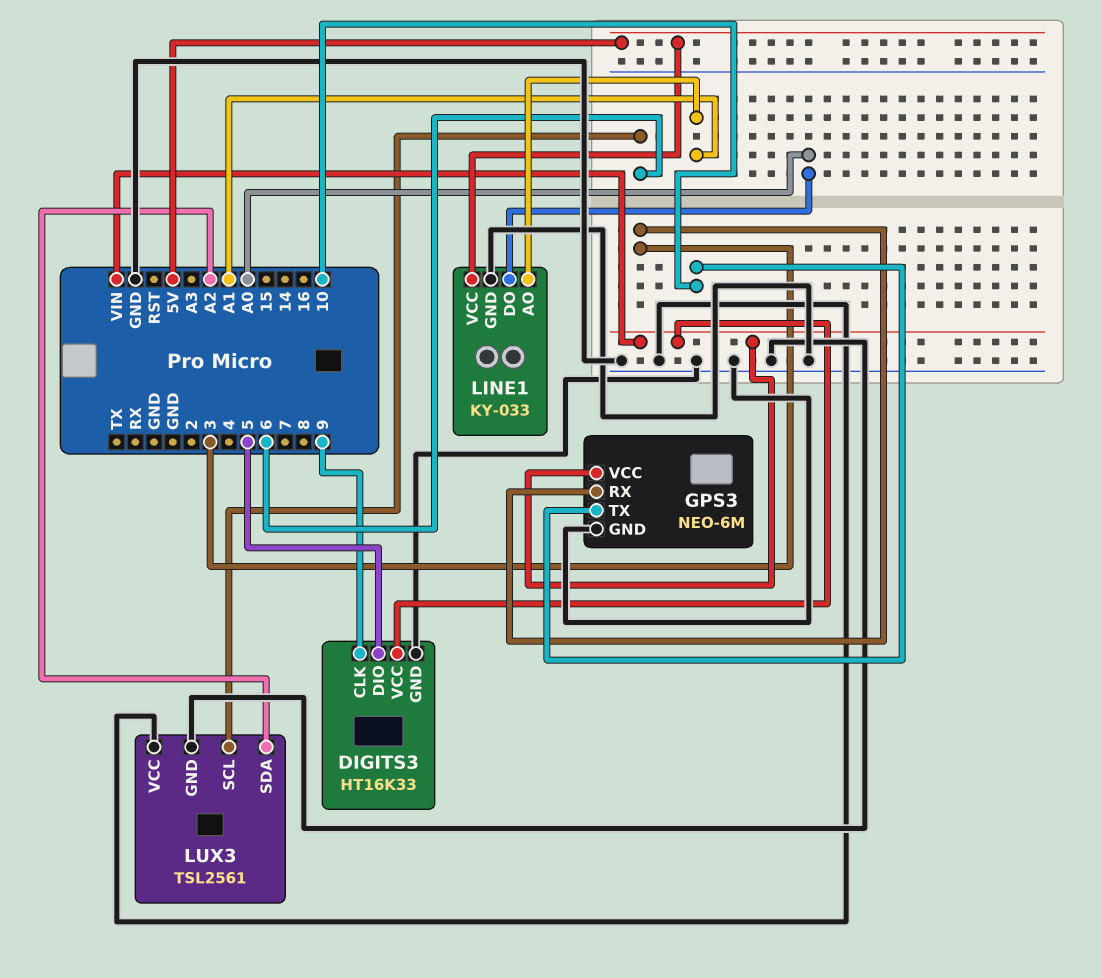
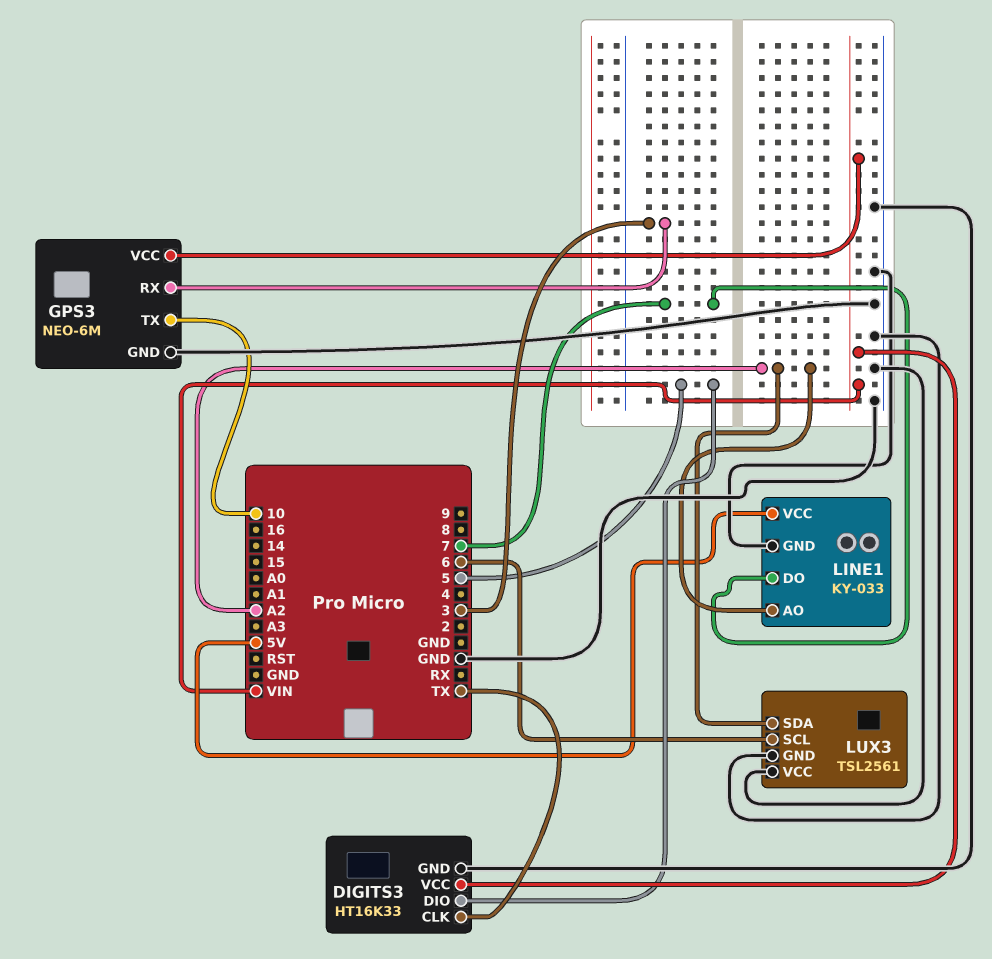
DIGITS3 pin CLK: 9 -> TX
LINE1 pin AO: A1 -> A2
LINE1 pin DO: A0 -> 7

